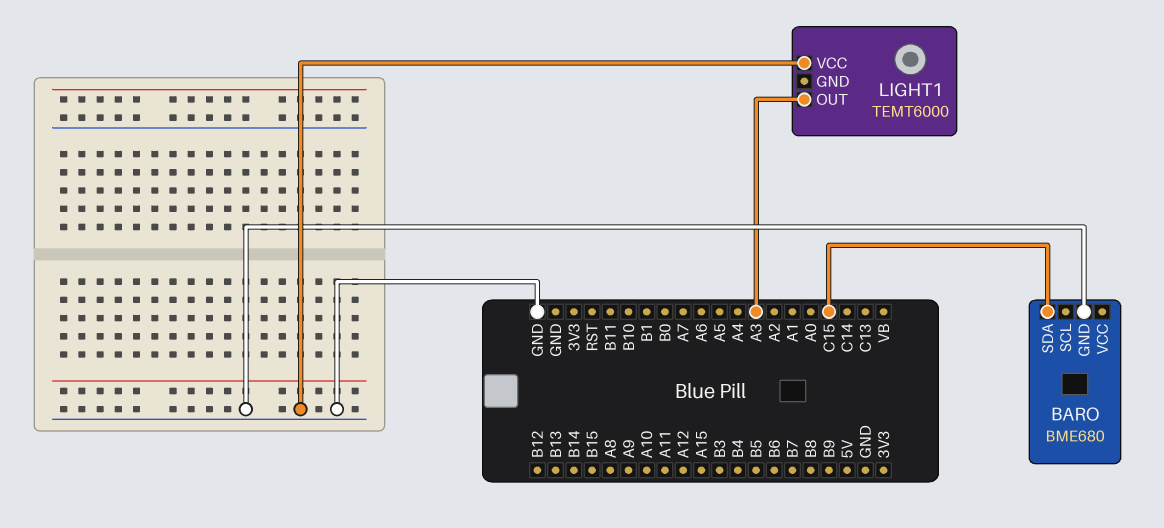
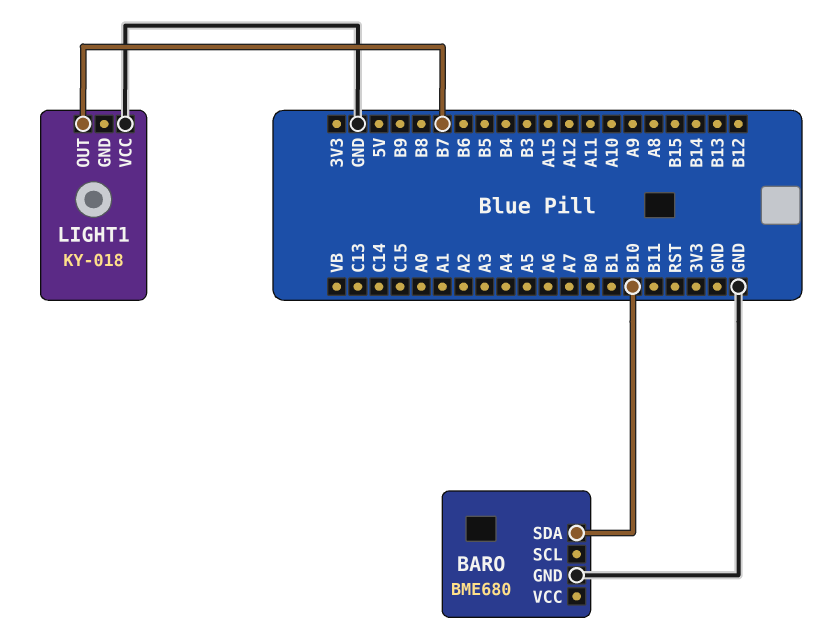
BARO pin SDA: C15 -> B10
LIGHT1: TEMT6000 -> KY-018
LIGHT1 pin OUT: A3 -> B7

